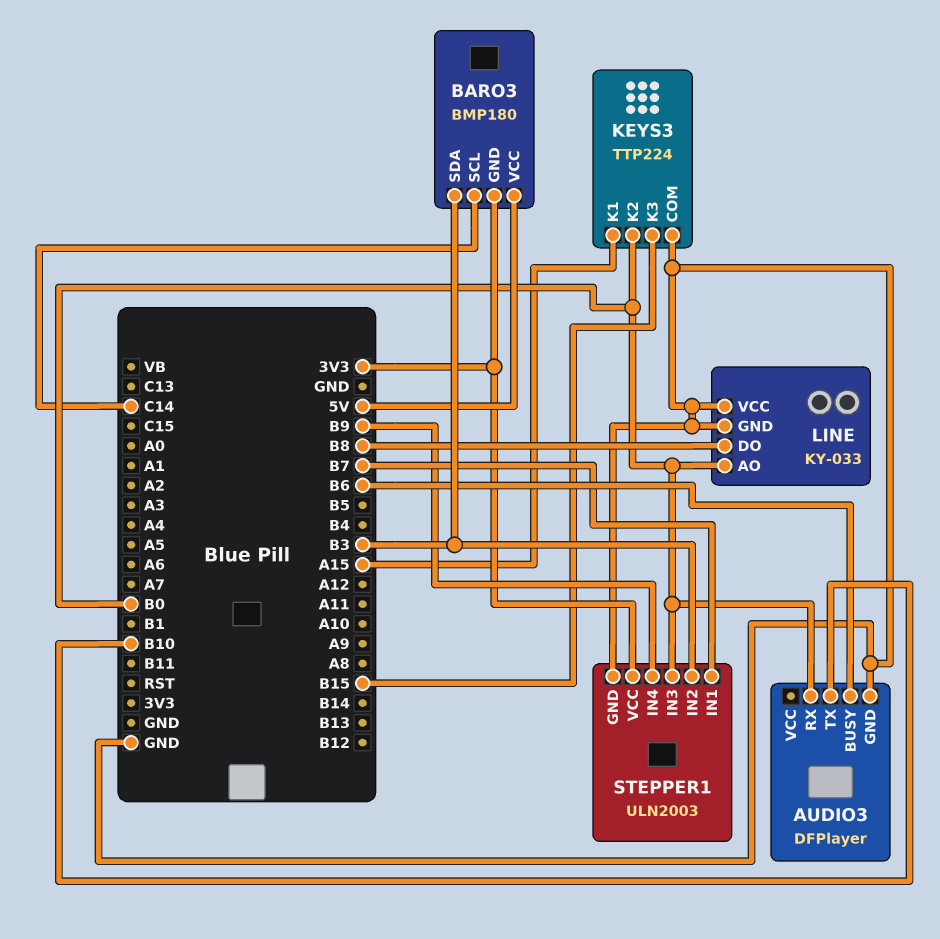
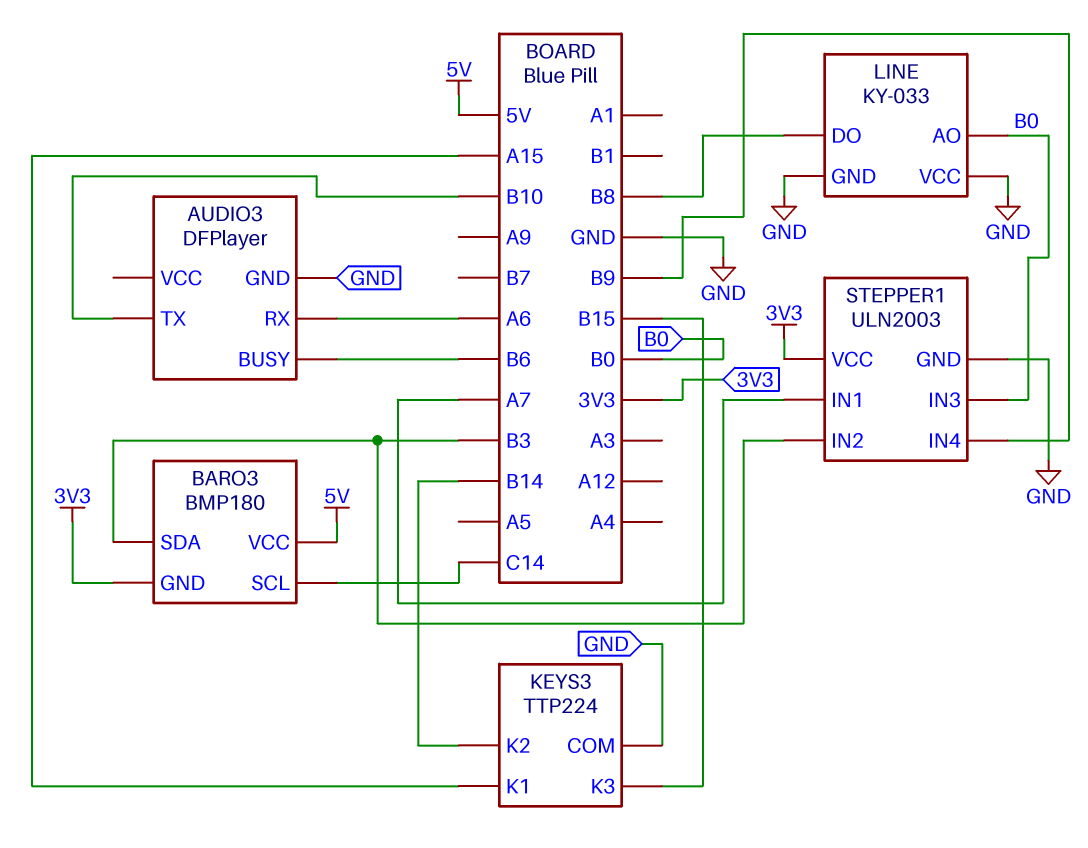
AUDIO3 pin RX: B0 -> A6
KEYS3 pin K2: B0 -> B14
STEPPER1 pin IN1: B7 -> A7

